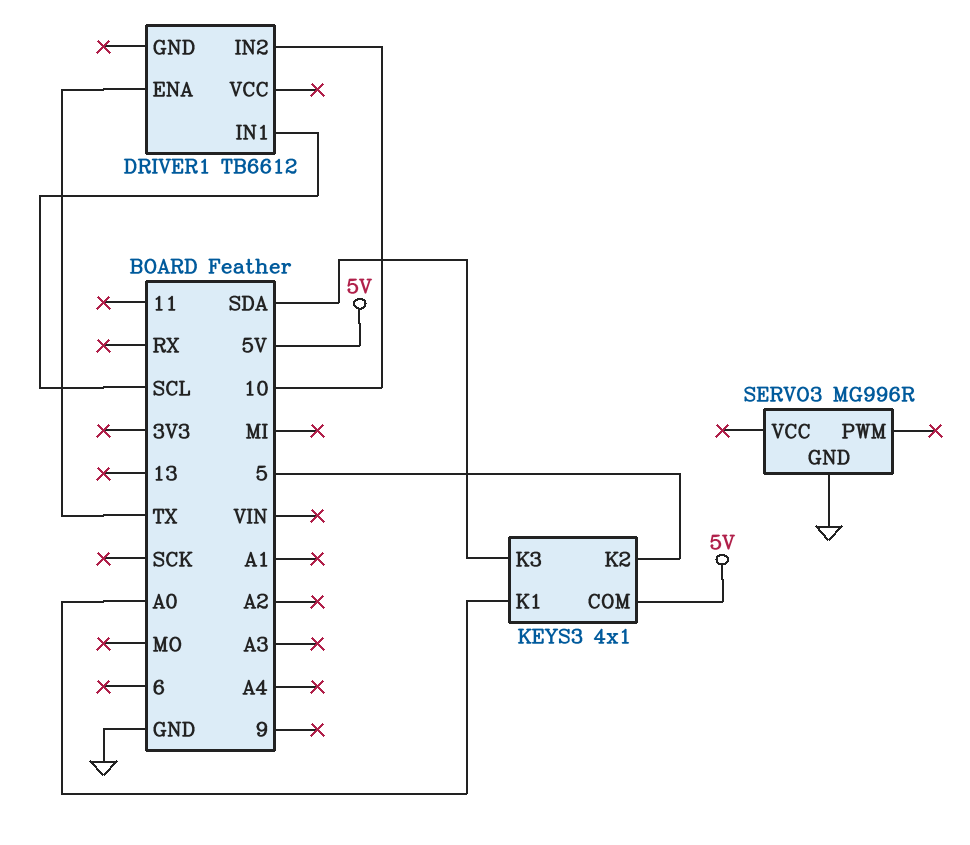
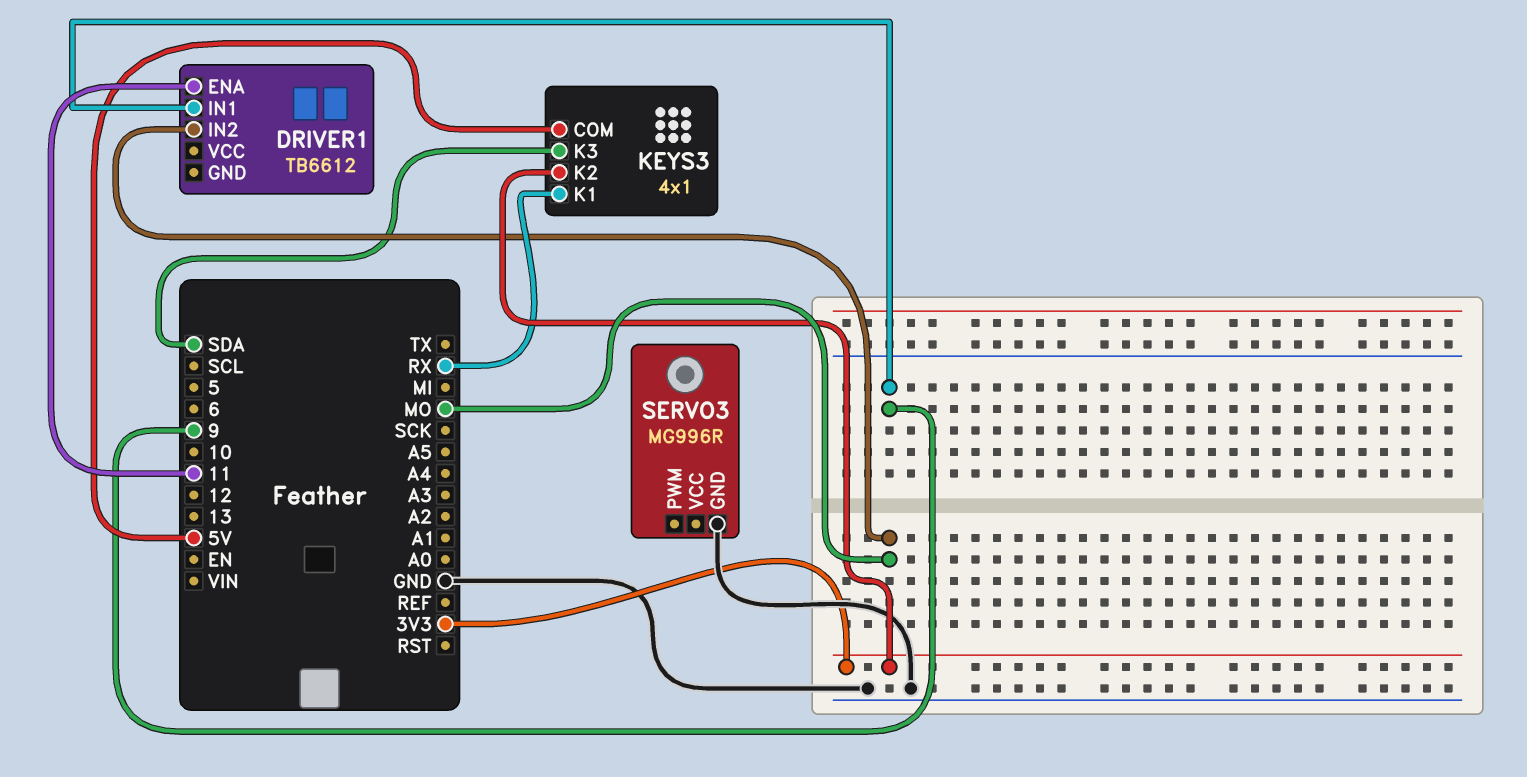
DRIVER1 pin ENA: TX -> 11
DRIVER1 pin IN1: SCL -> 9
DRIVER1 pin IN2: 10 -> MO
KEYS3 pin K1: A0 -> RX
KEYS3 pin K2: 5 -> 3V3

